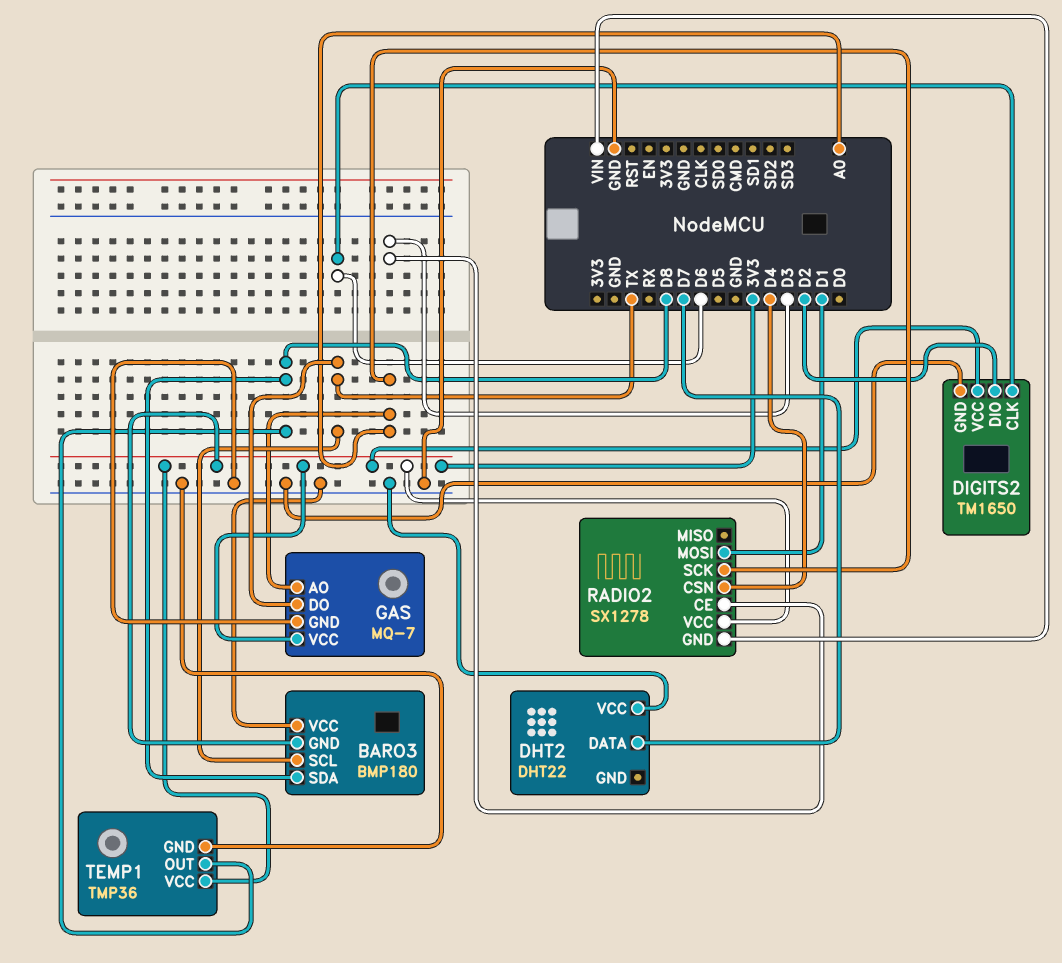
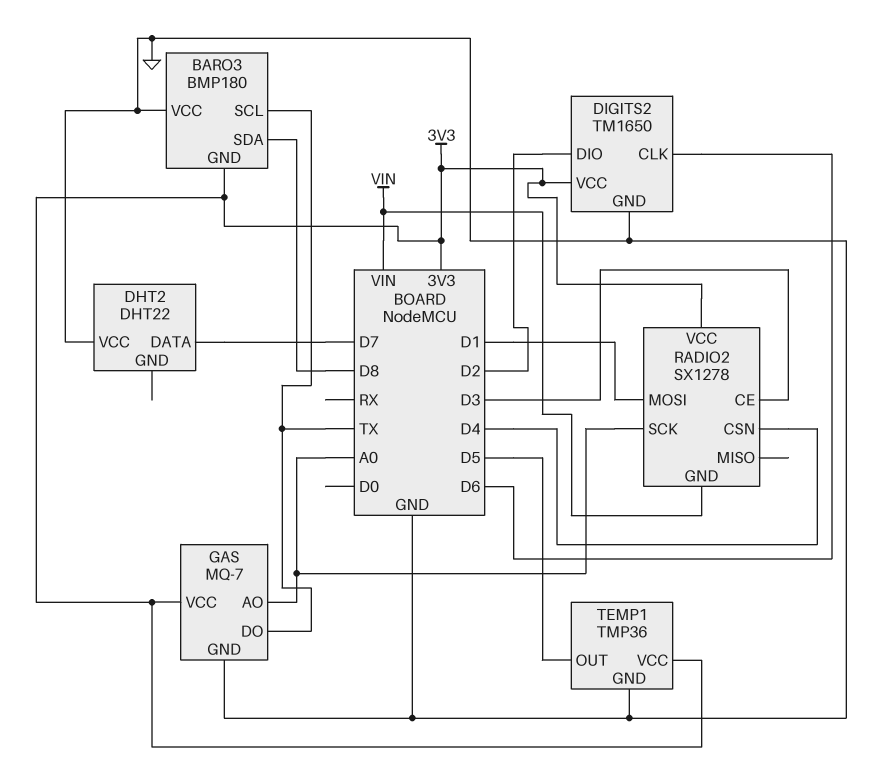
TEMP1 pin OUT: D8 -> D5

